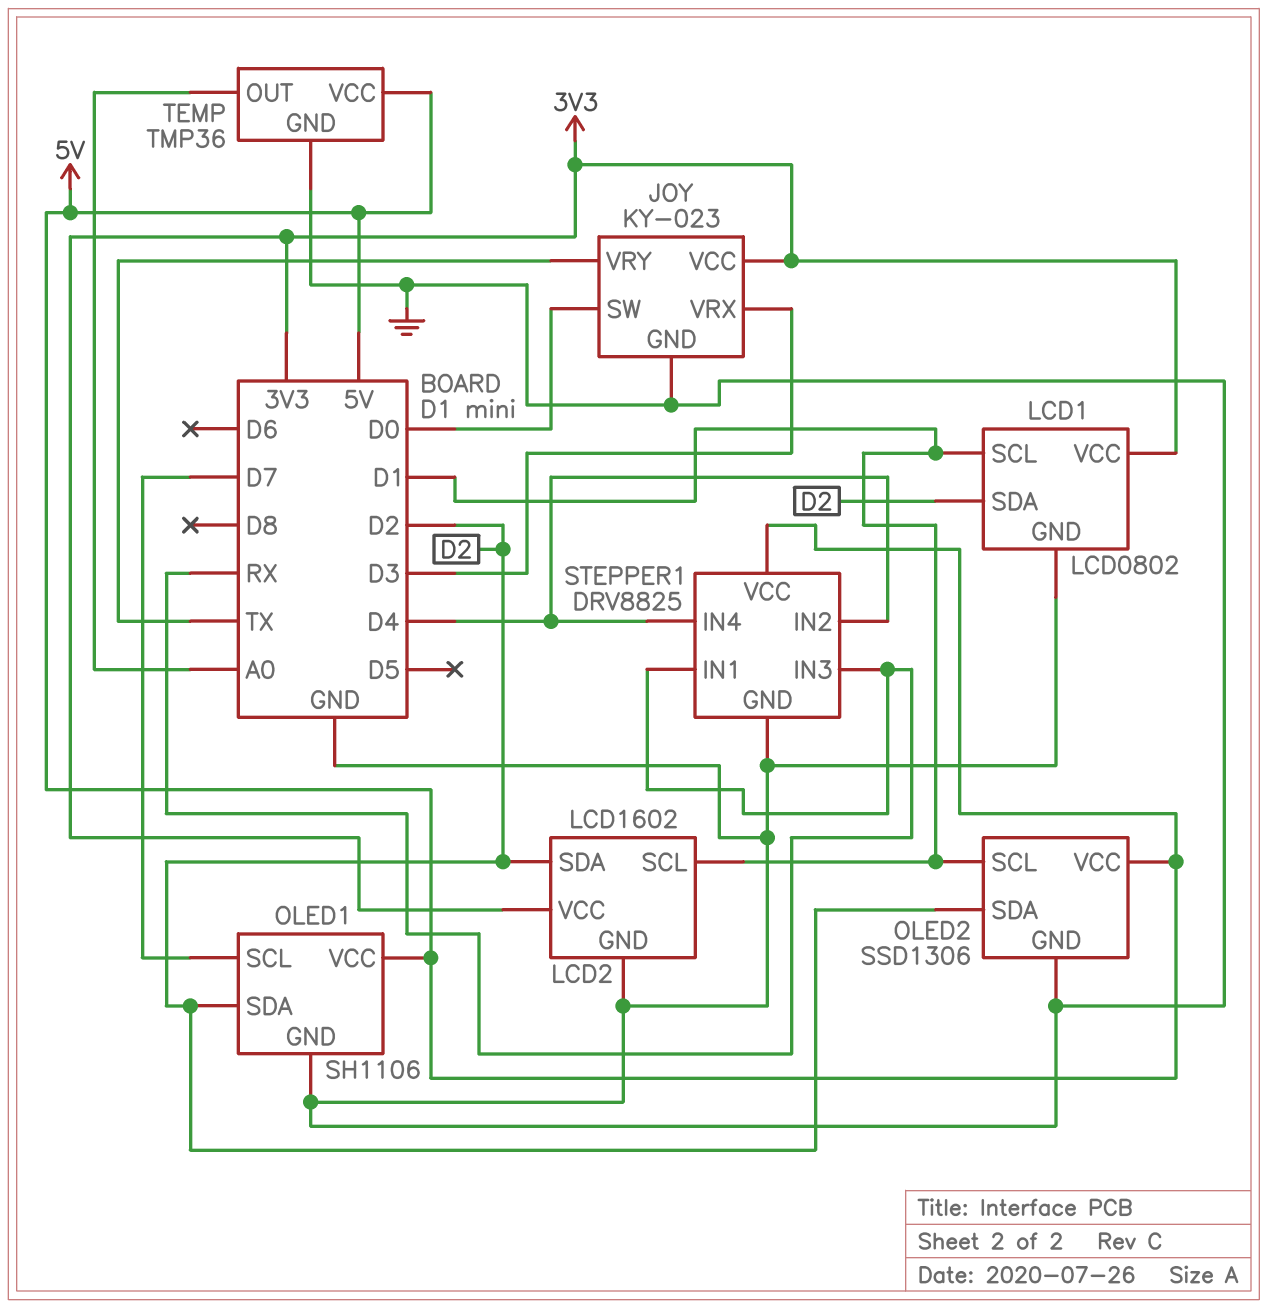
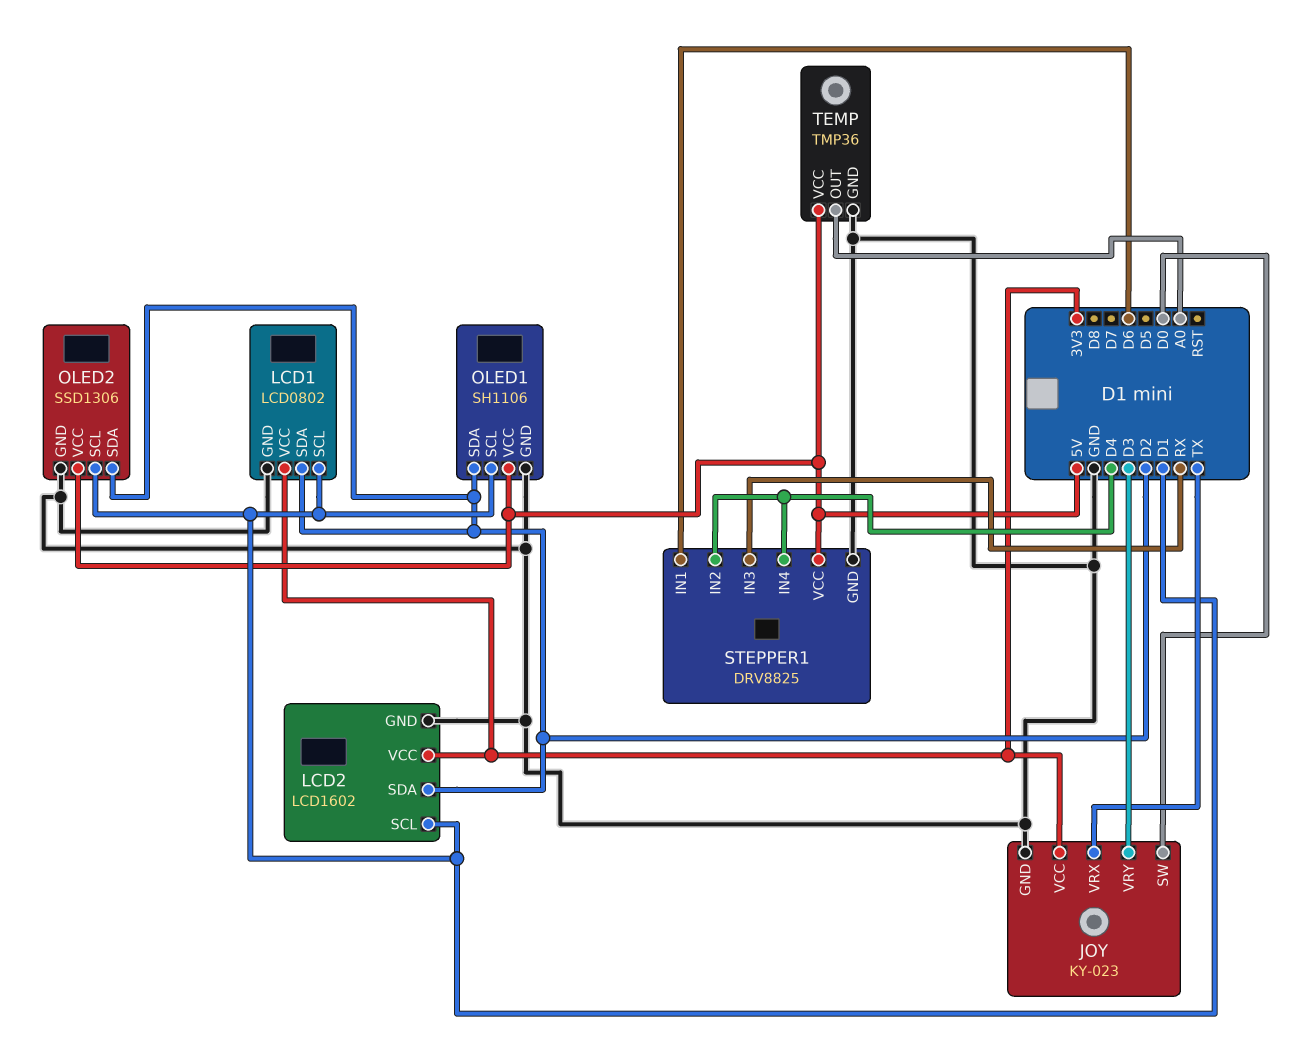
JOY pin VRX: D3 -> TX
JOY pin VRY: TX -> D3
OLED1 pin SCL: D7 -> D1
STEPPER1 pin IN1: RX -> D6

